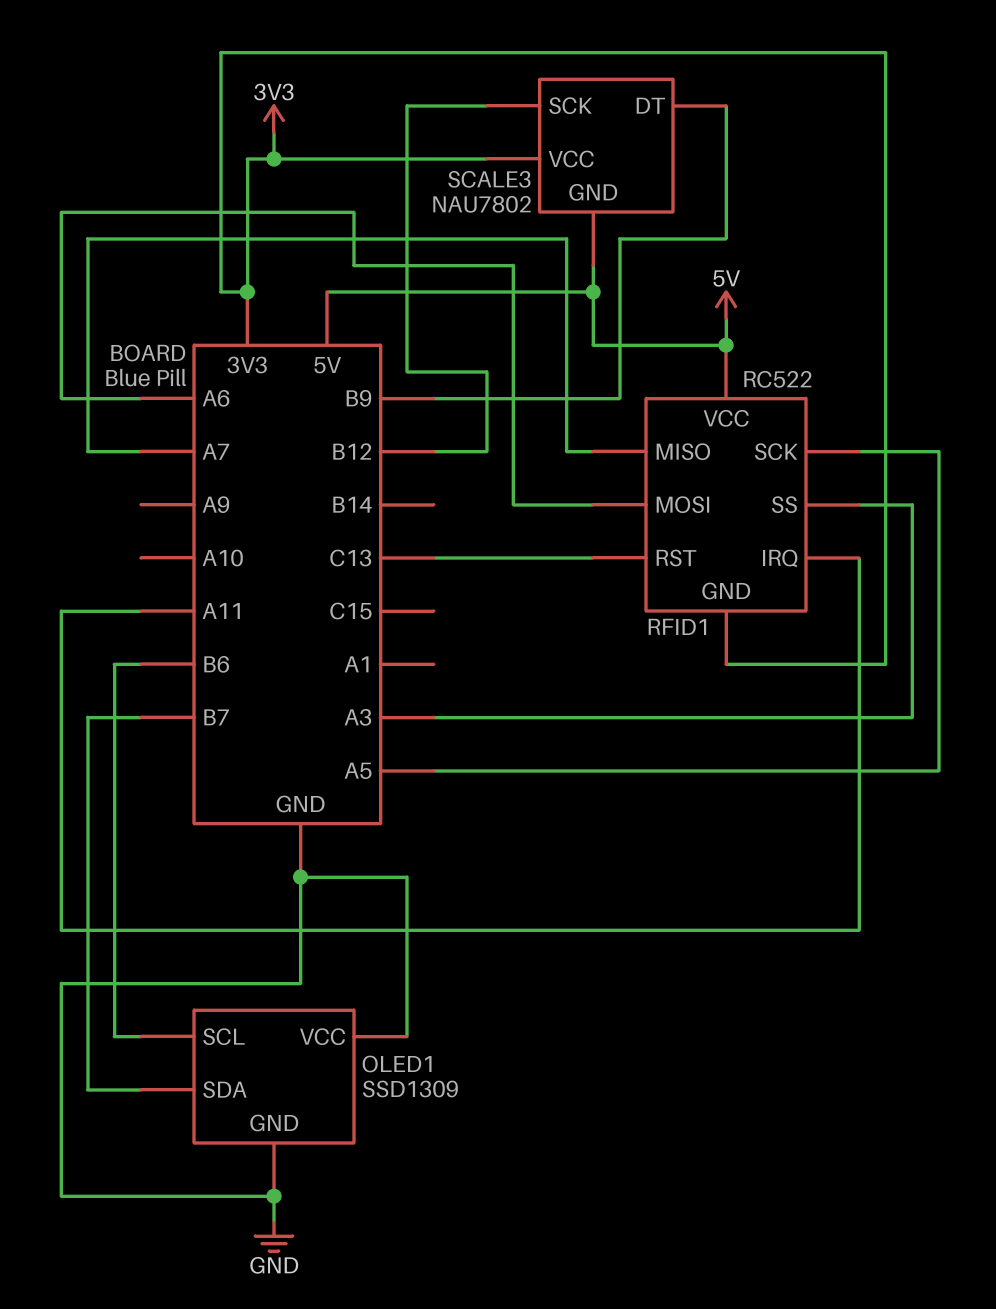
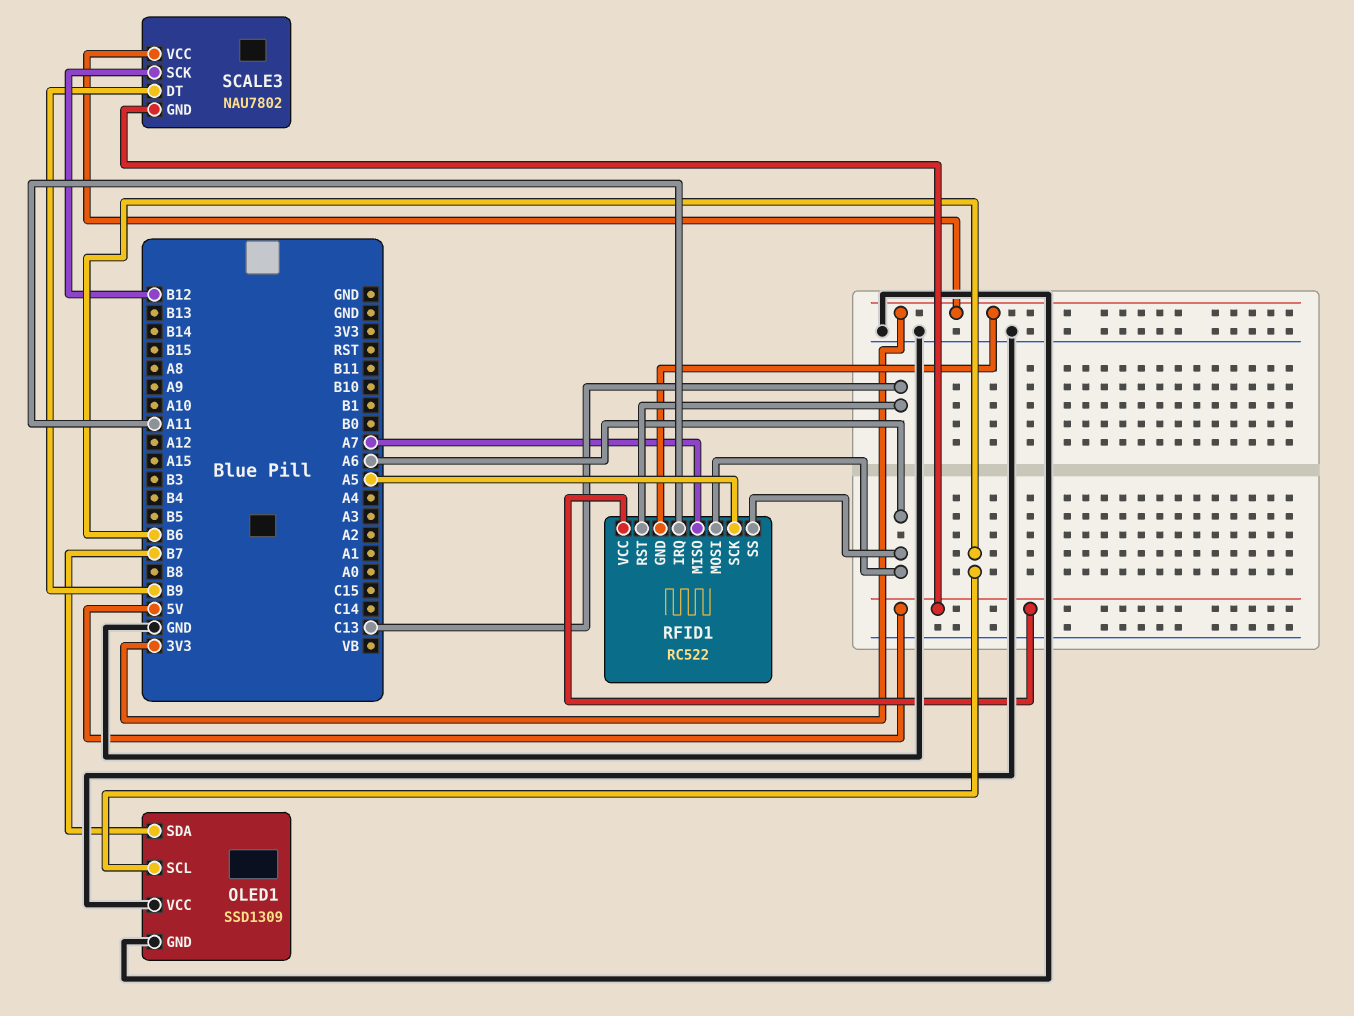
RFID1 pin SS: A3 -> A6

